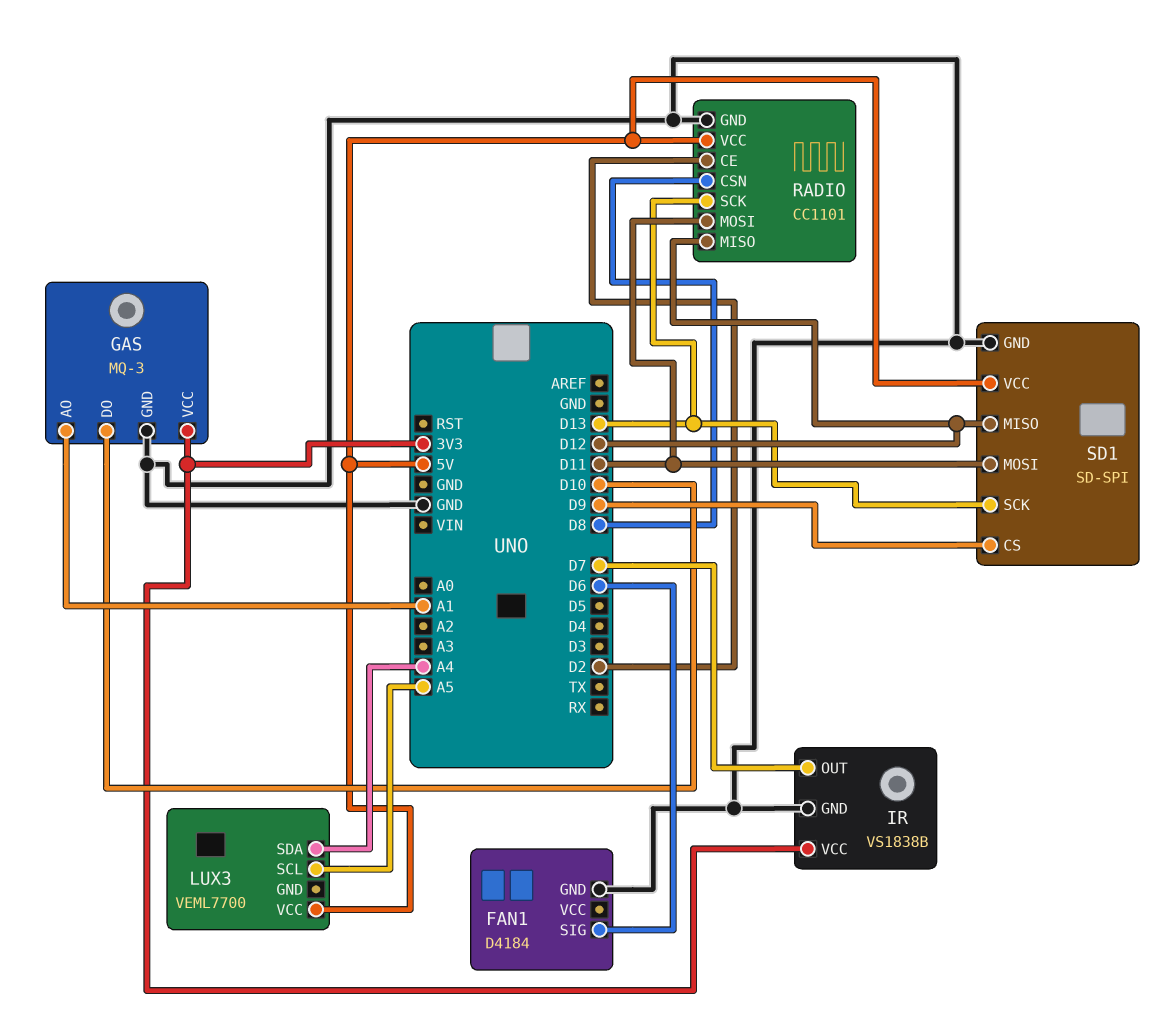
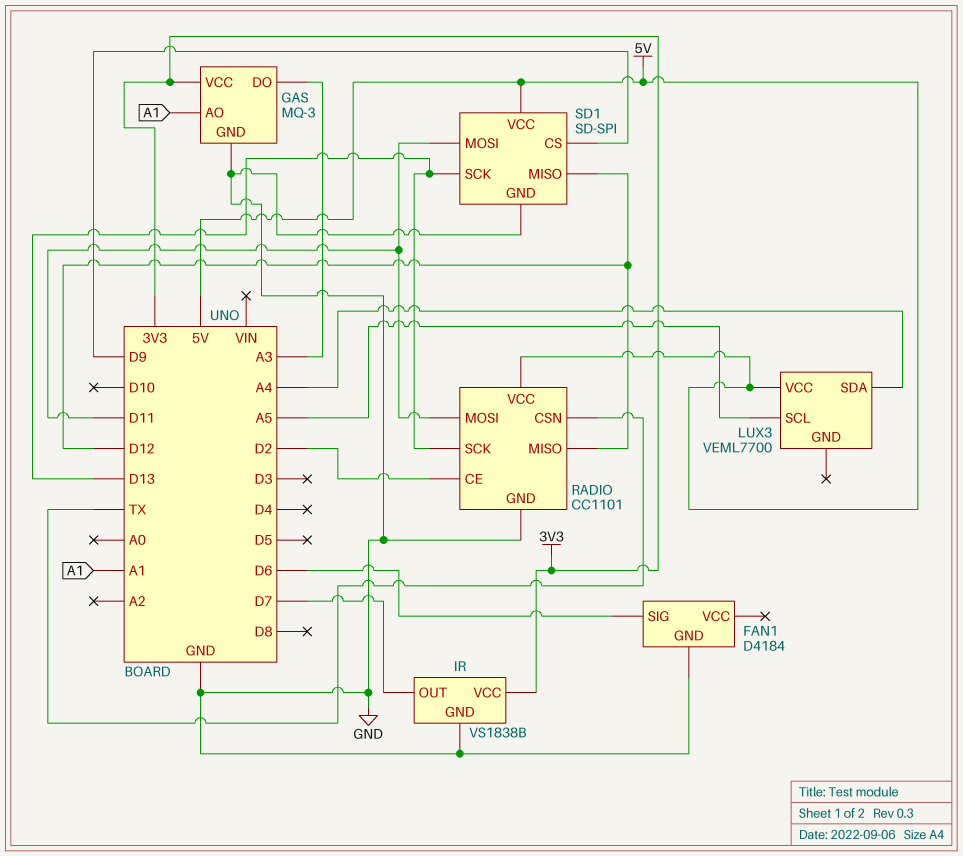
GAS pin DO: D10 -> A3
RADIO pin CSN: D8 -> TX

